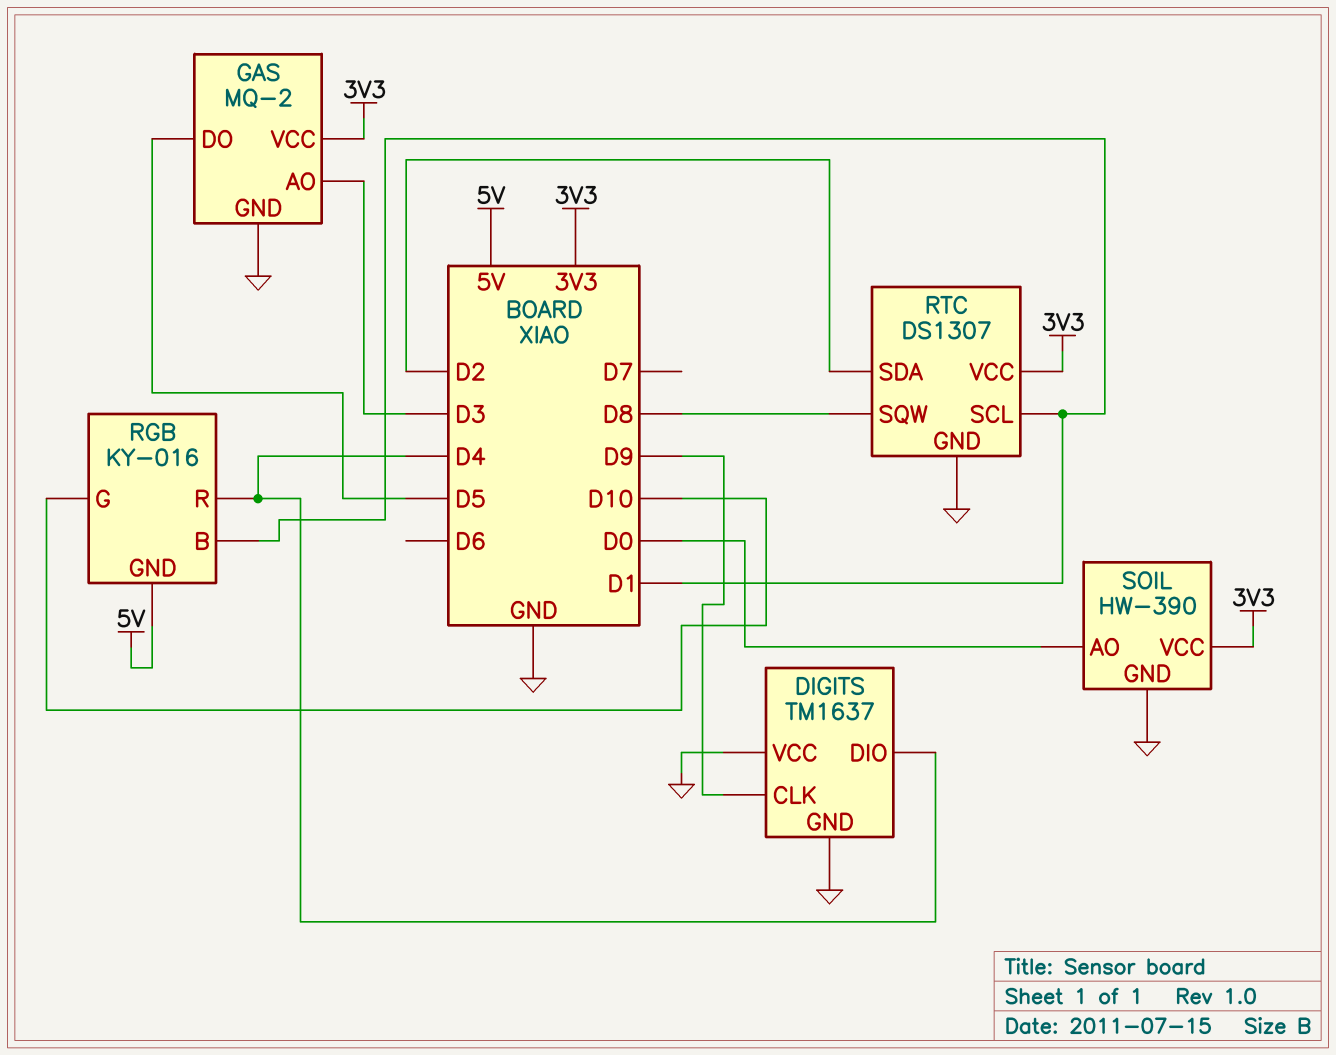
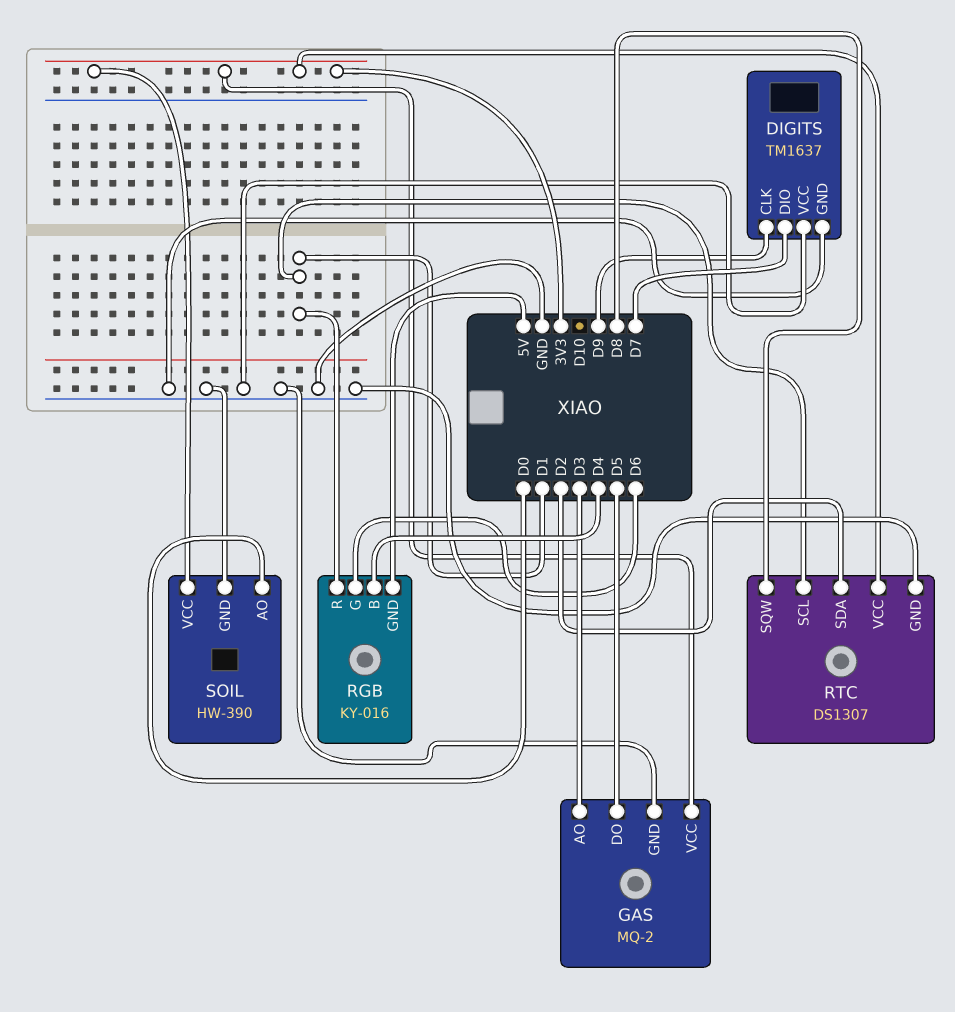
DIGITS pin DIO: D4 -> D7
RGB pin B: D1 -> D4
RGB pin G: D10 -> D6
RGB pin R: D4 -> D1

